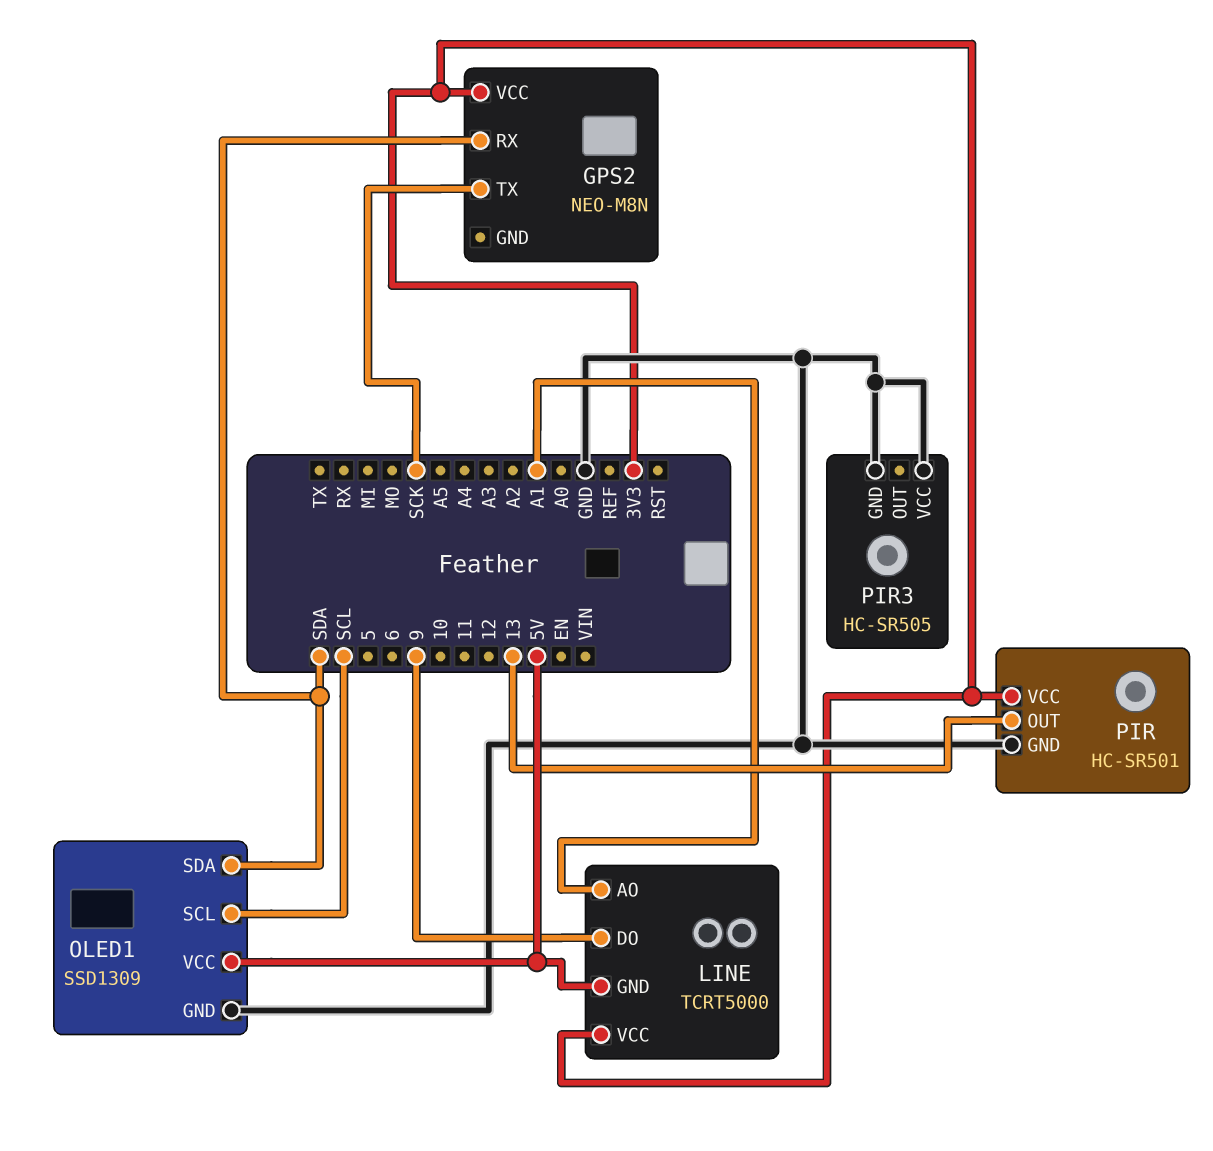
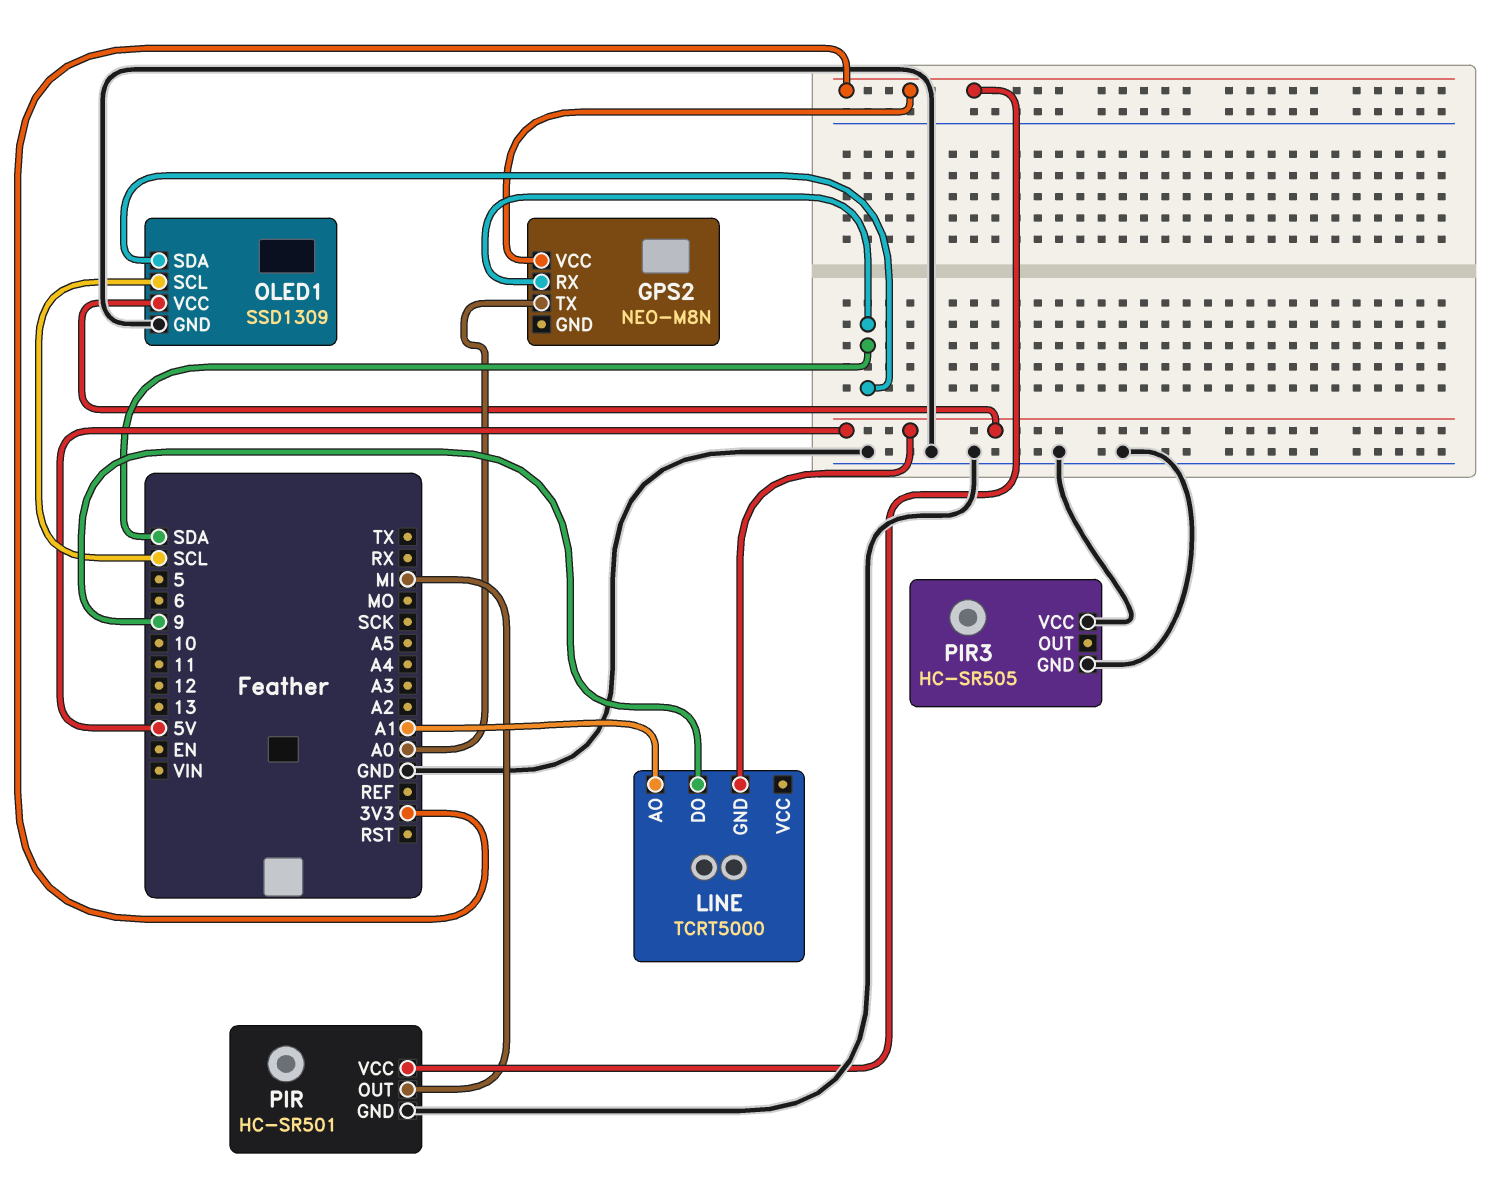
GPS2 pin TX: SCK -> A0
LINE pin VCC: 3V3 -> none
PIR pin OUT: 13 -> MI

